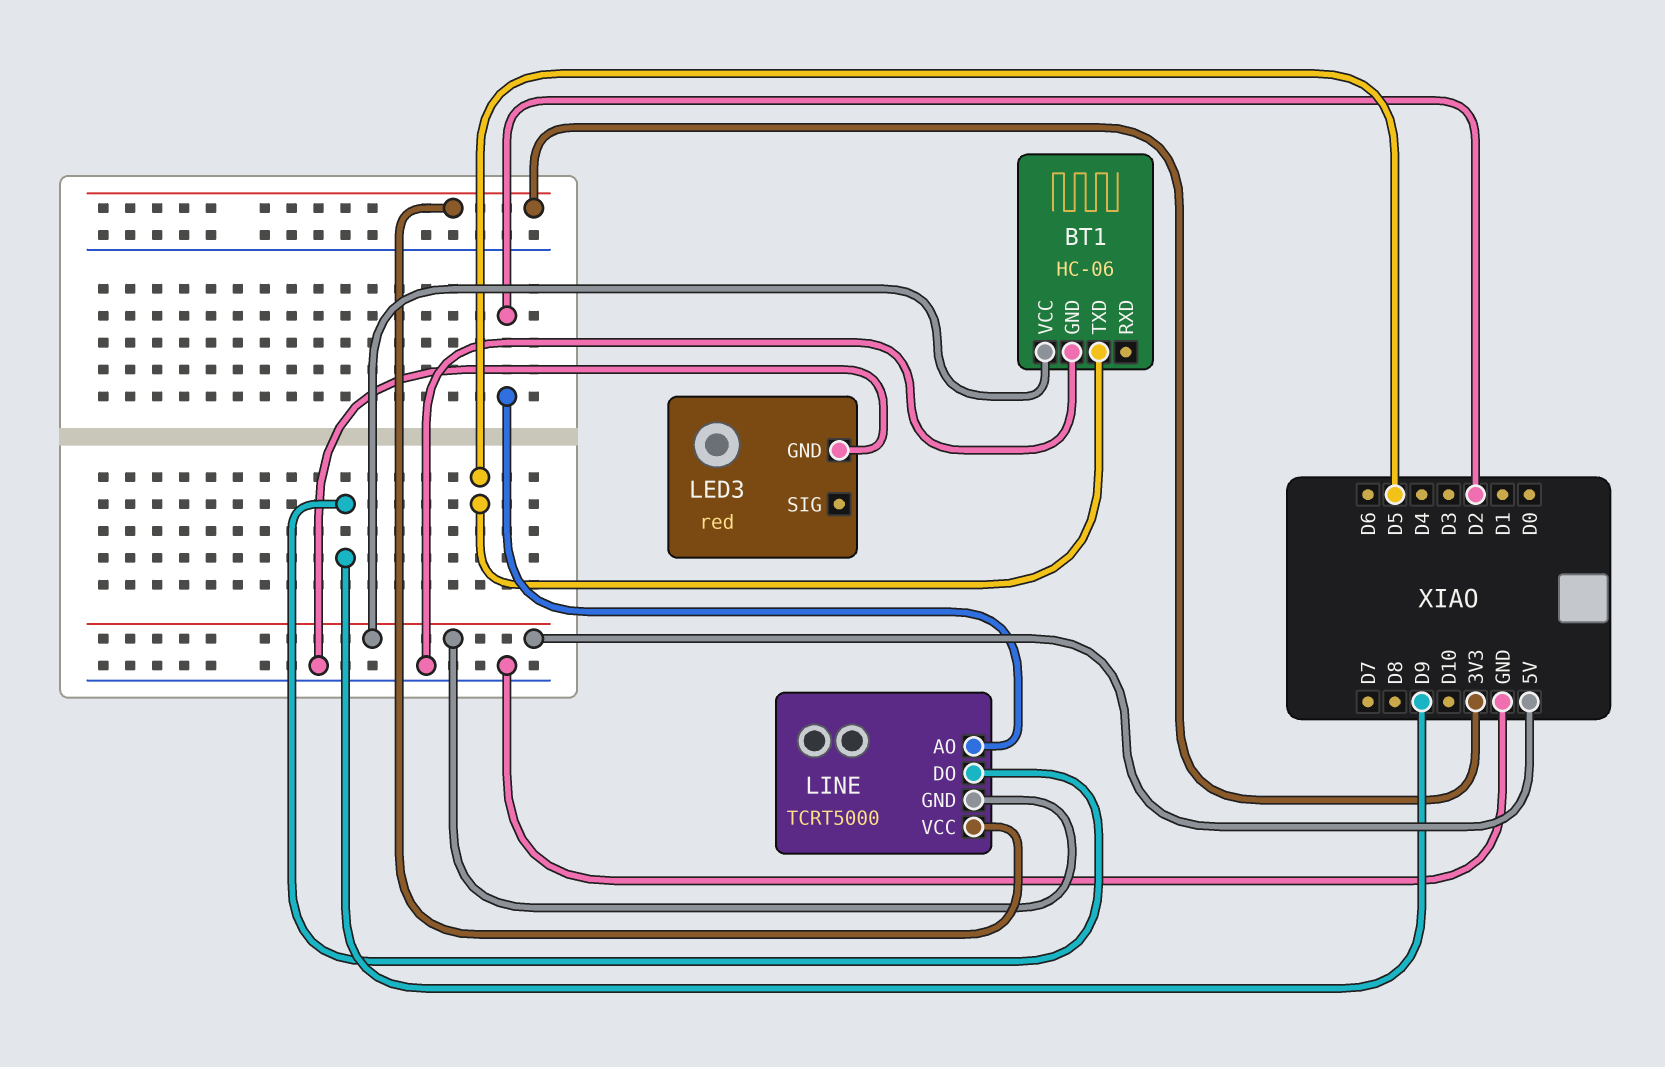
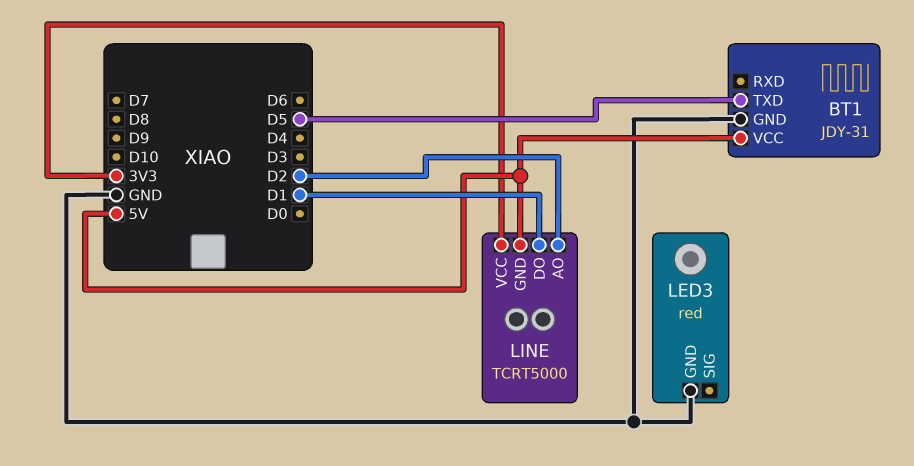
BT1: HC-06 -> JDY-31
LINE pin DO: D9 -> D1

